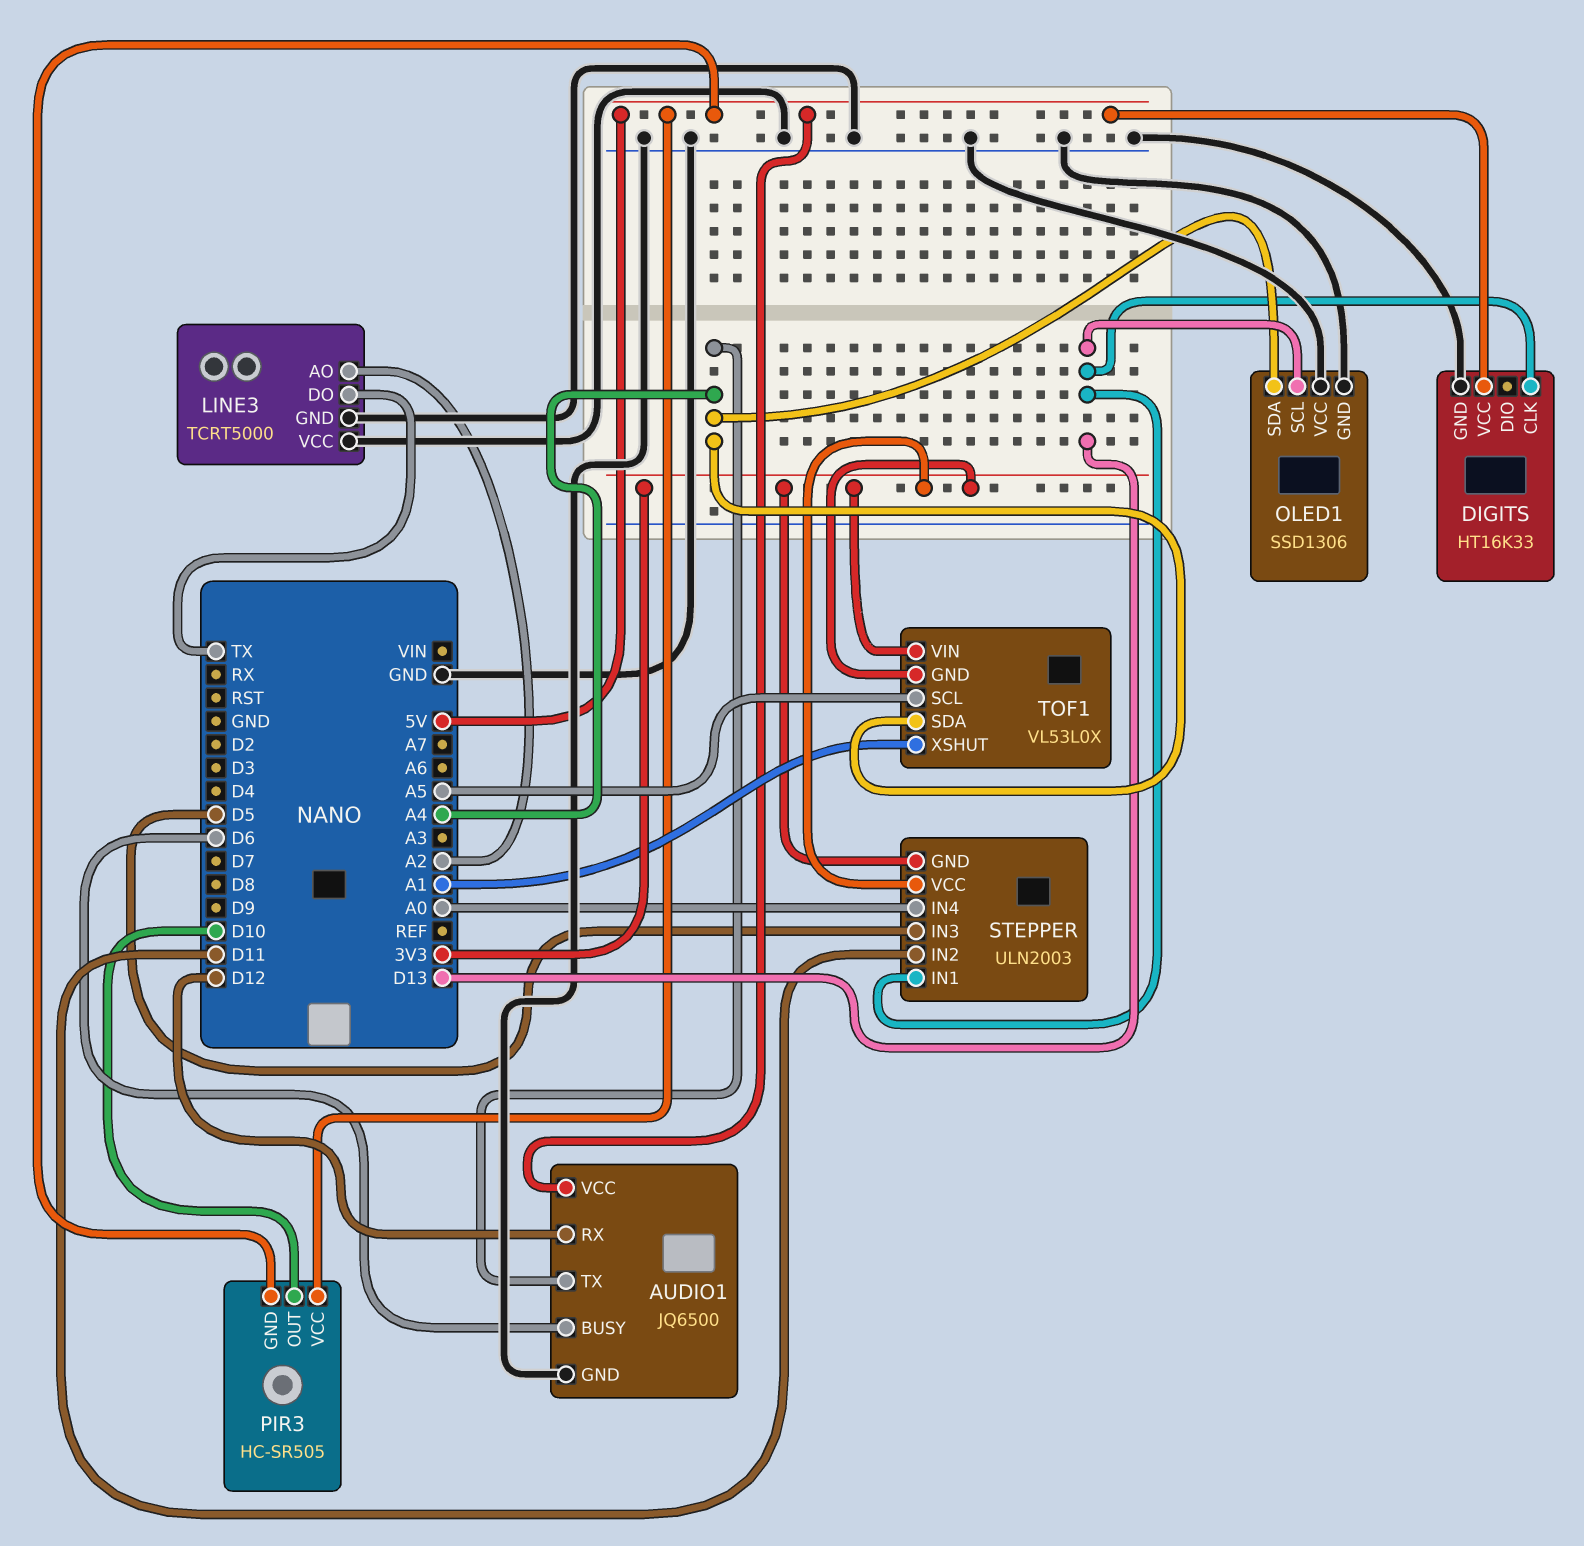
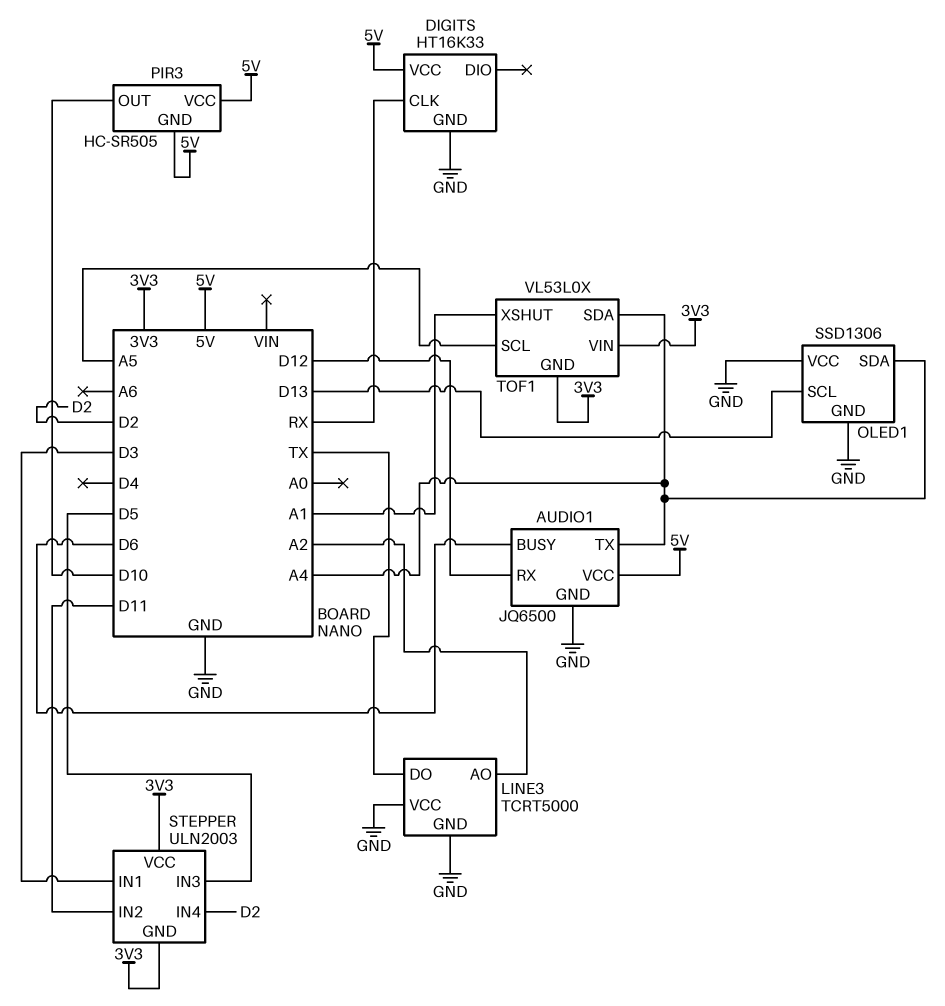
DIGITS pin CLK: D13 -> RX
STEPPER pin IN1: D13 -> D3
STEPPER pin IN4: A0 -> D2

